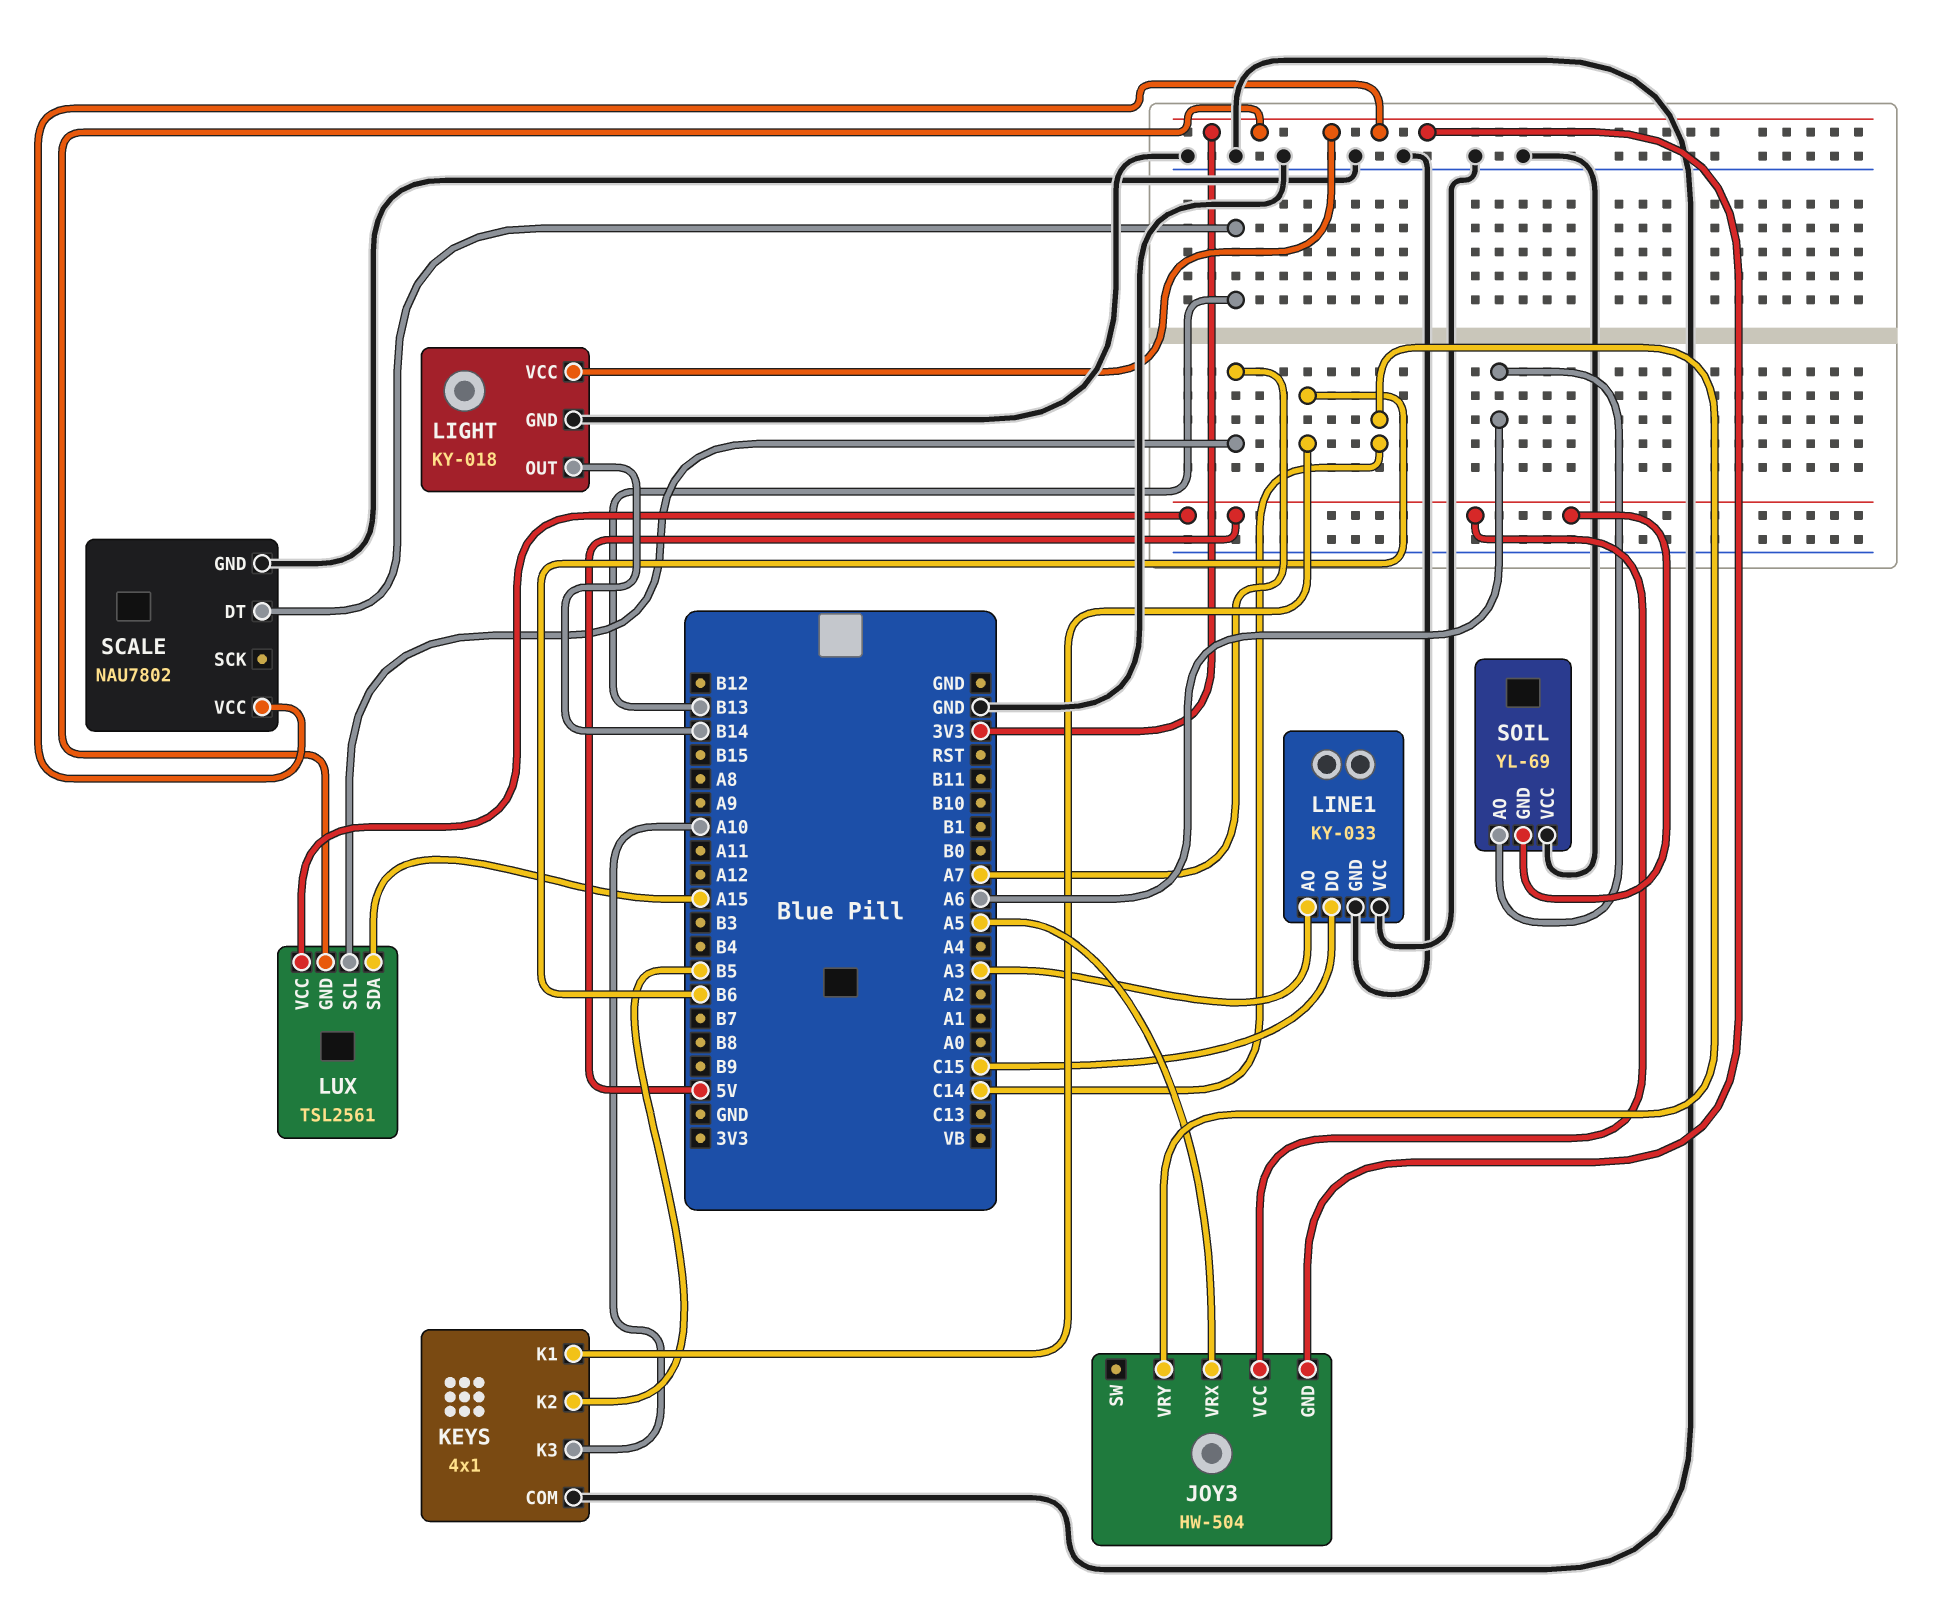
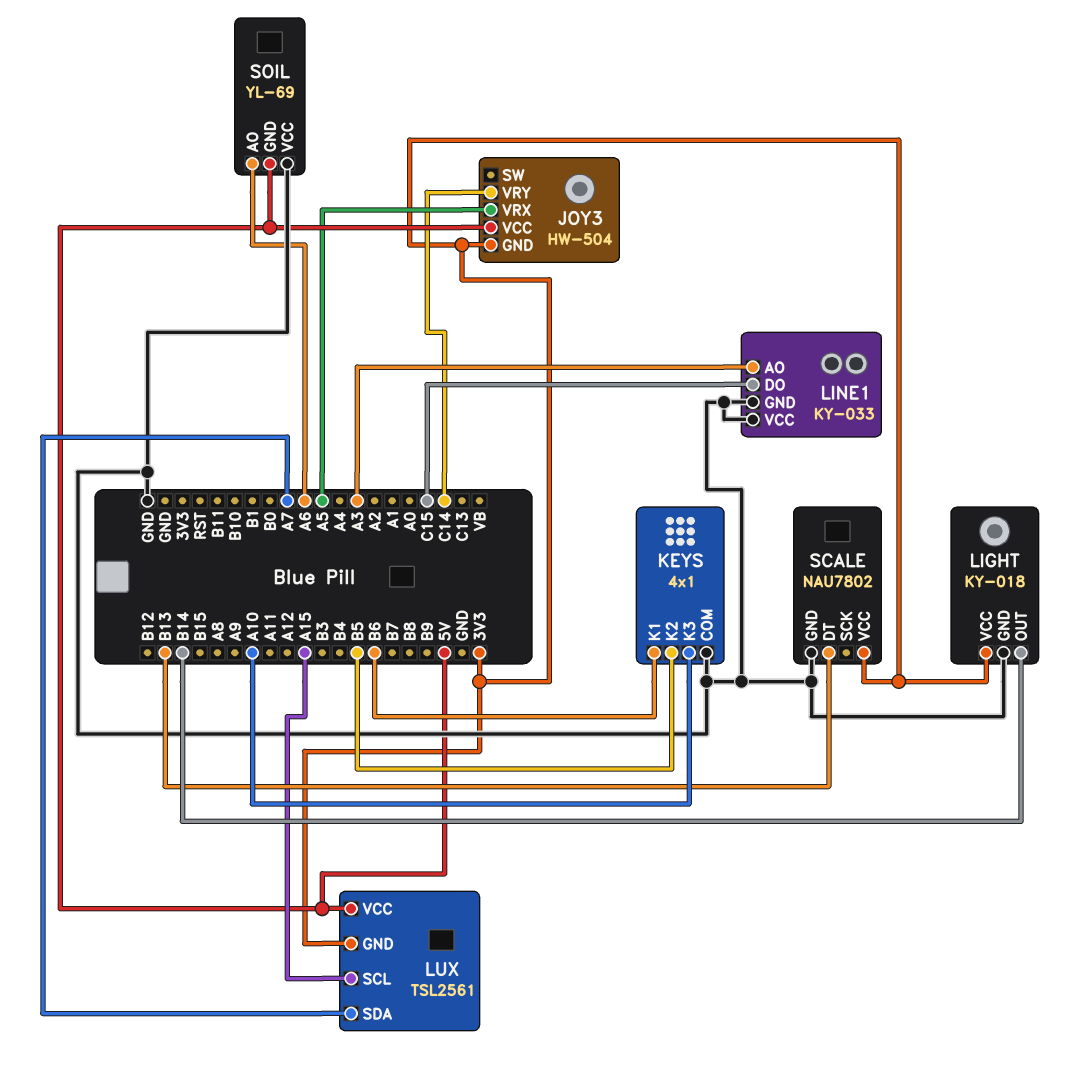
LUX pin SCL: A7 -> A15
LUX pin SDA: A15 -> A7

